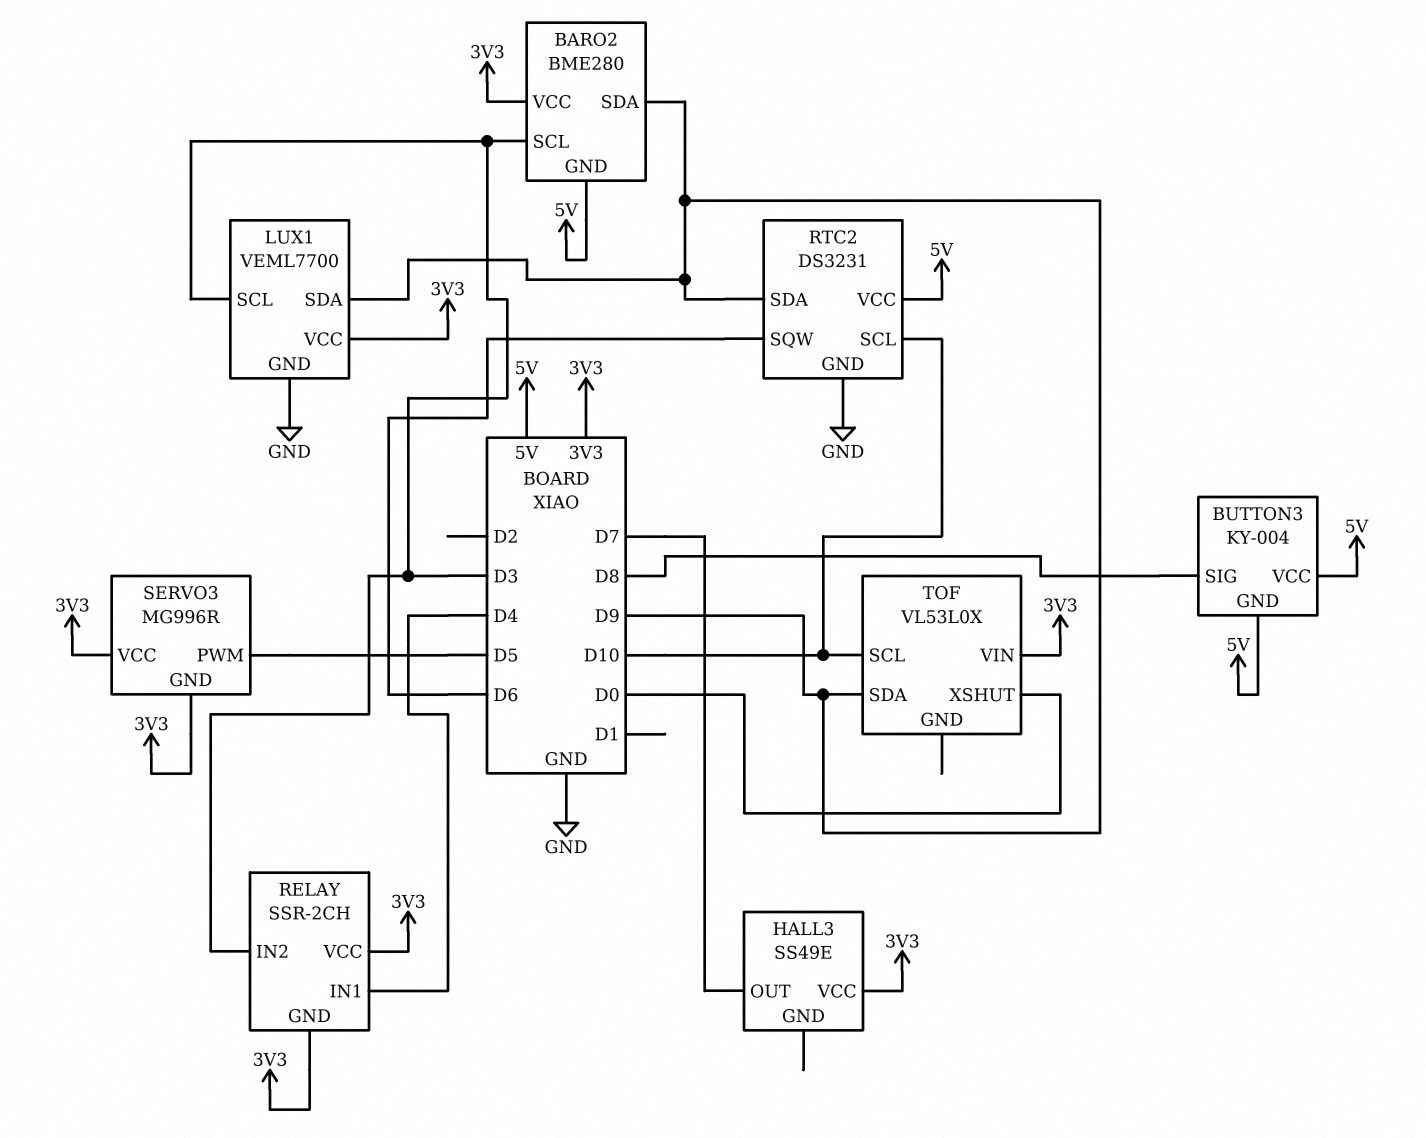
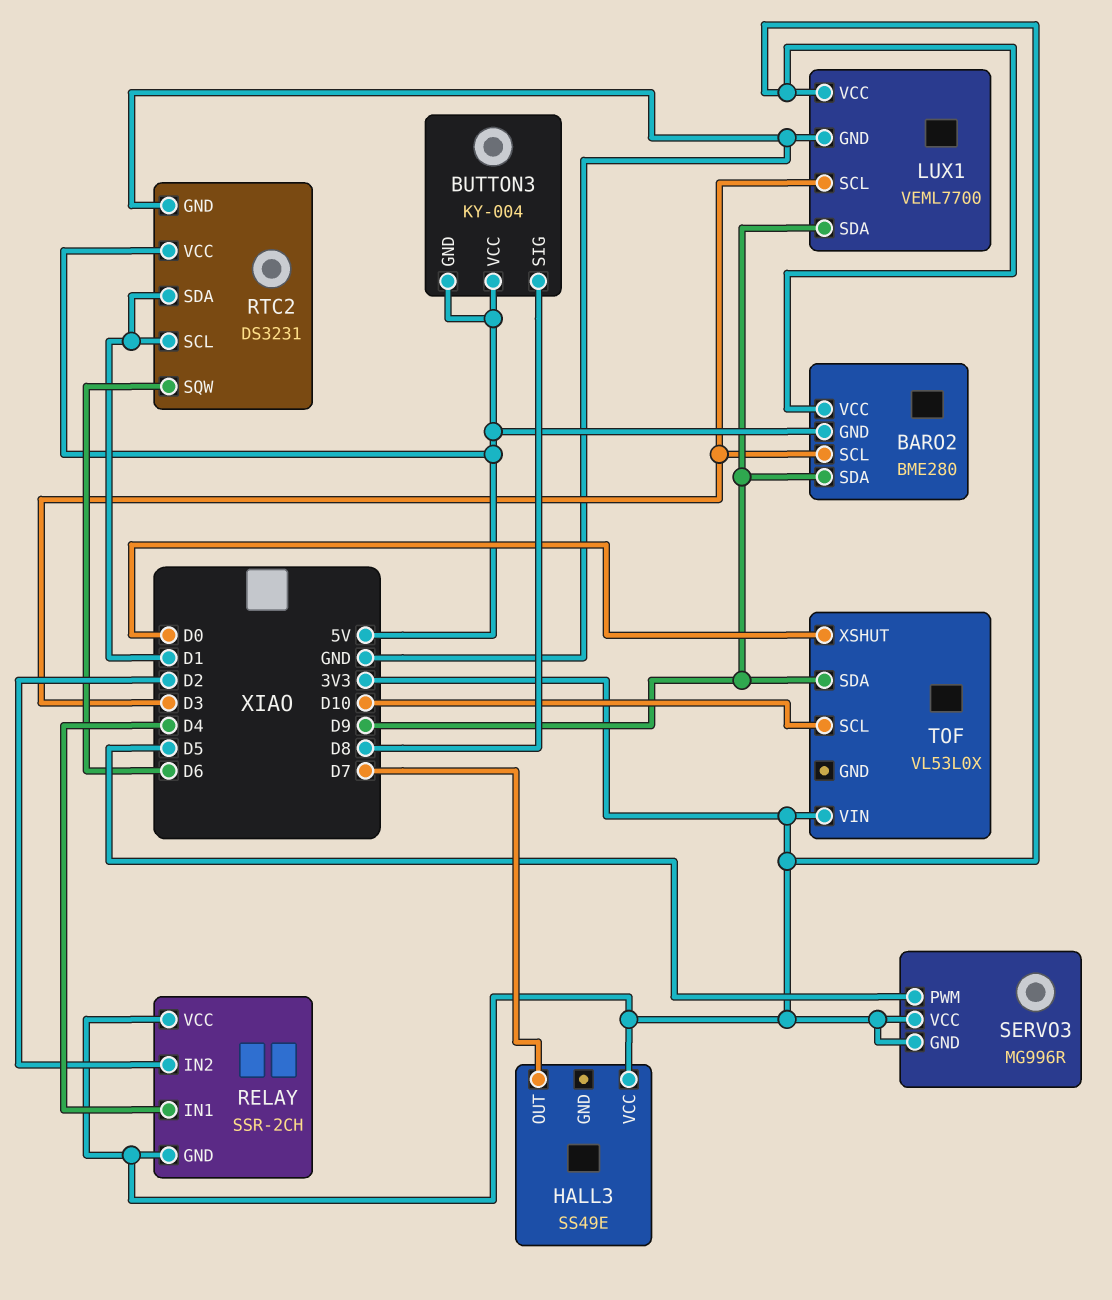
RELAY pin IN2: D3 -> D2
RTC2 pin SCL: D10 -> D1
RTC2 pin SDA: D9 -> D1

